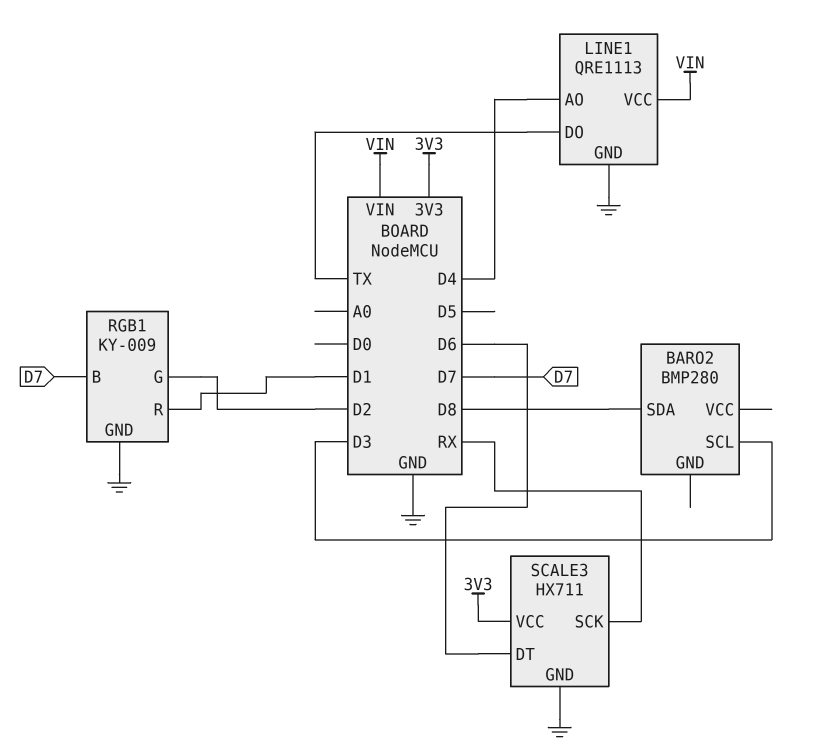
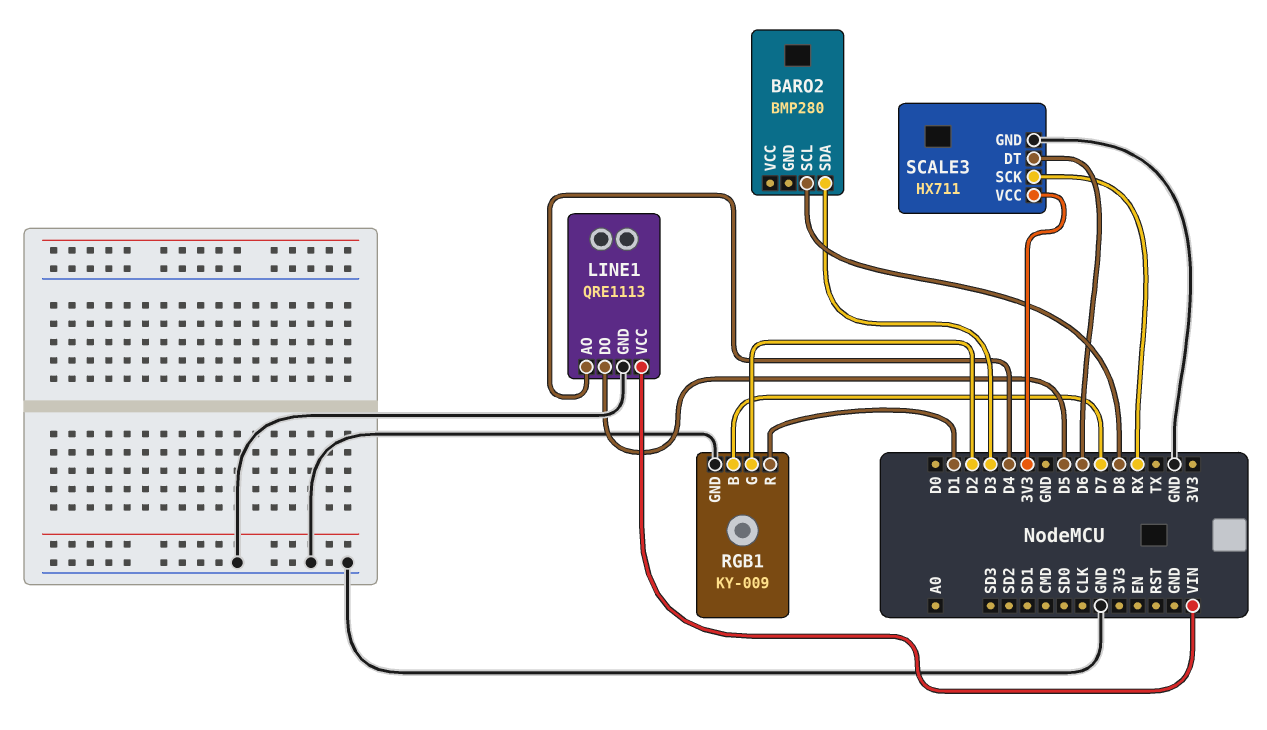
BARO2 pin SCL: D3 -> D8
BARO2 pin SDA: D8 -> D3
LINE1 pin DO: TX -> D5

